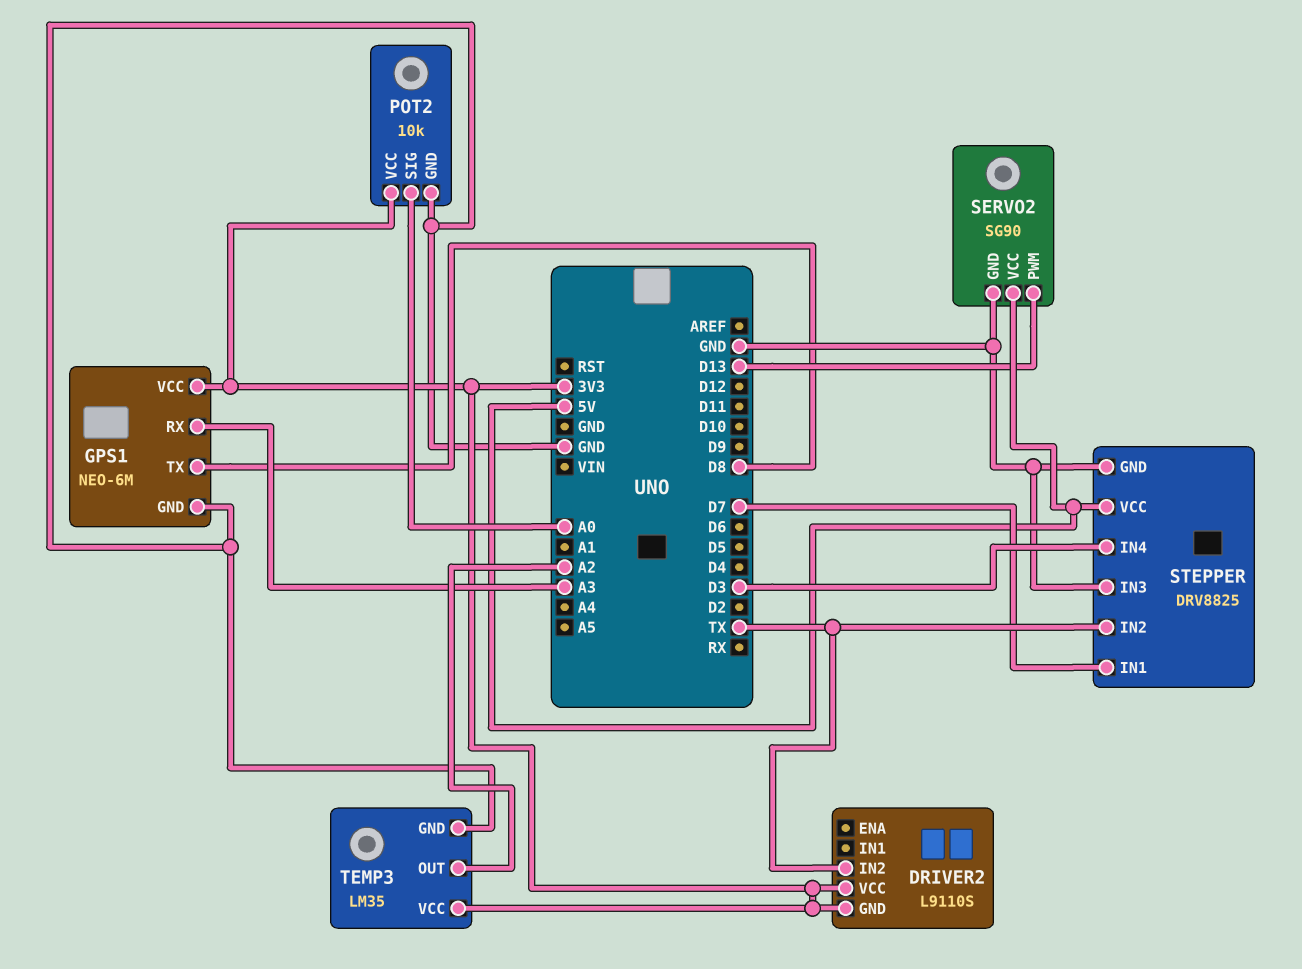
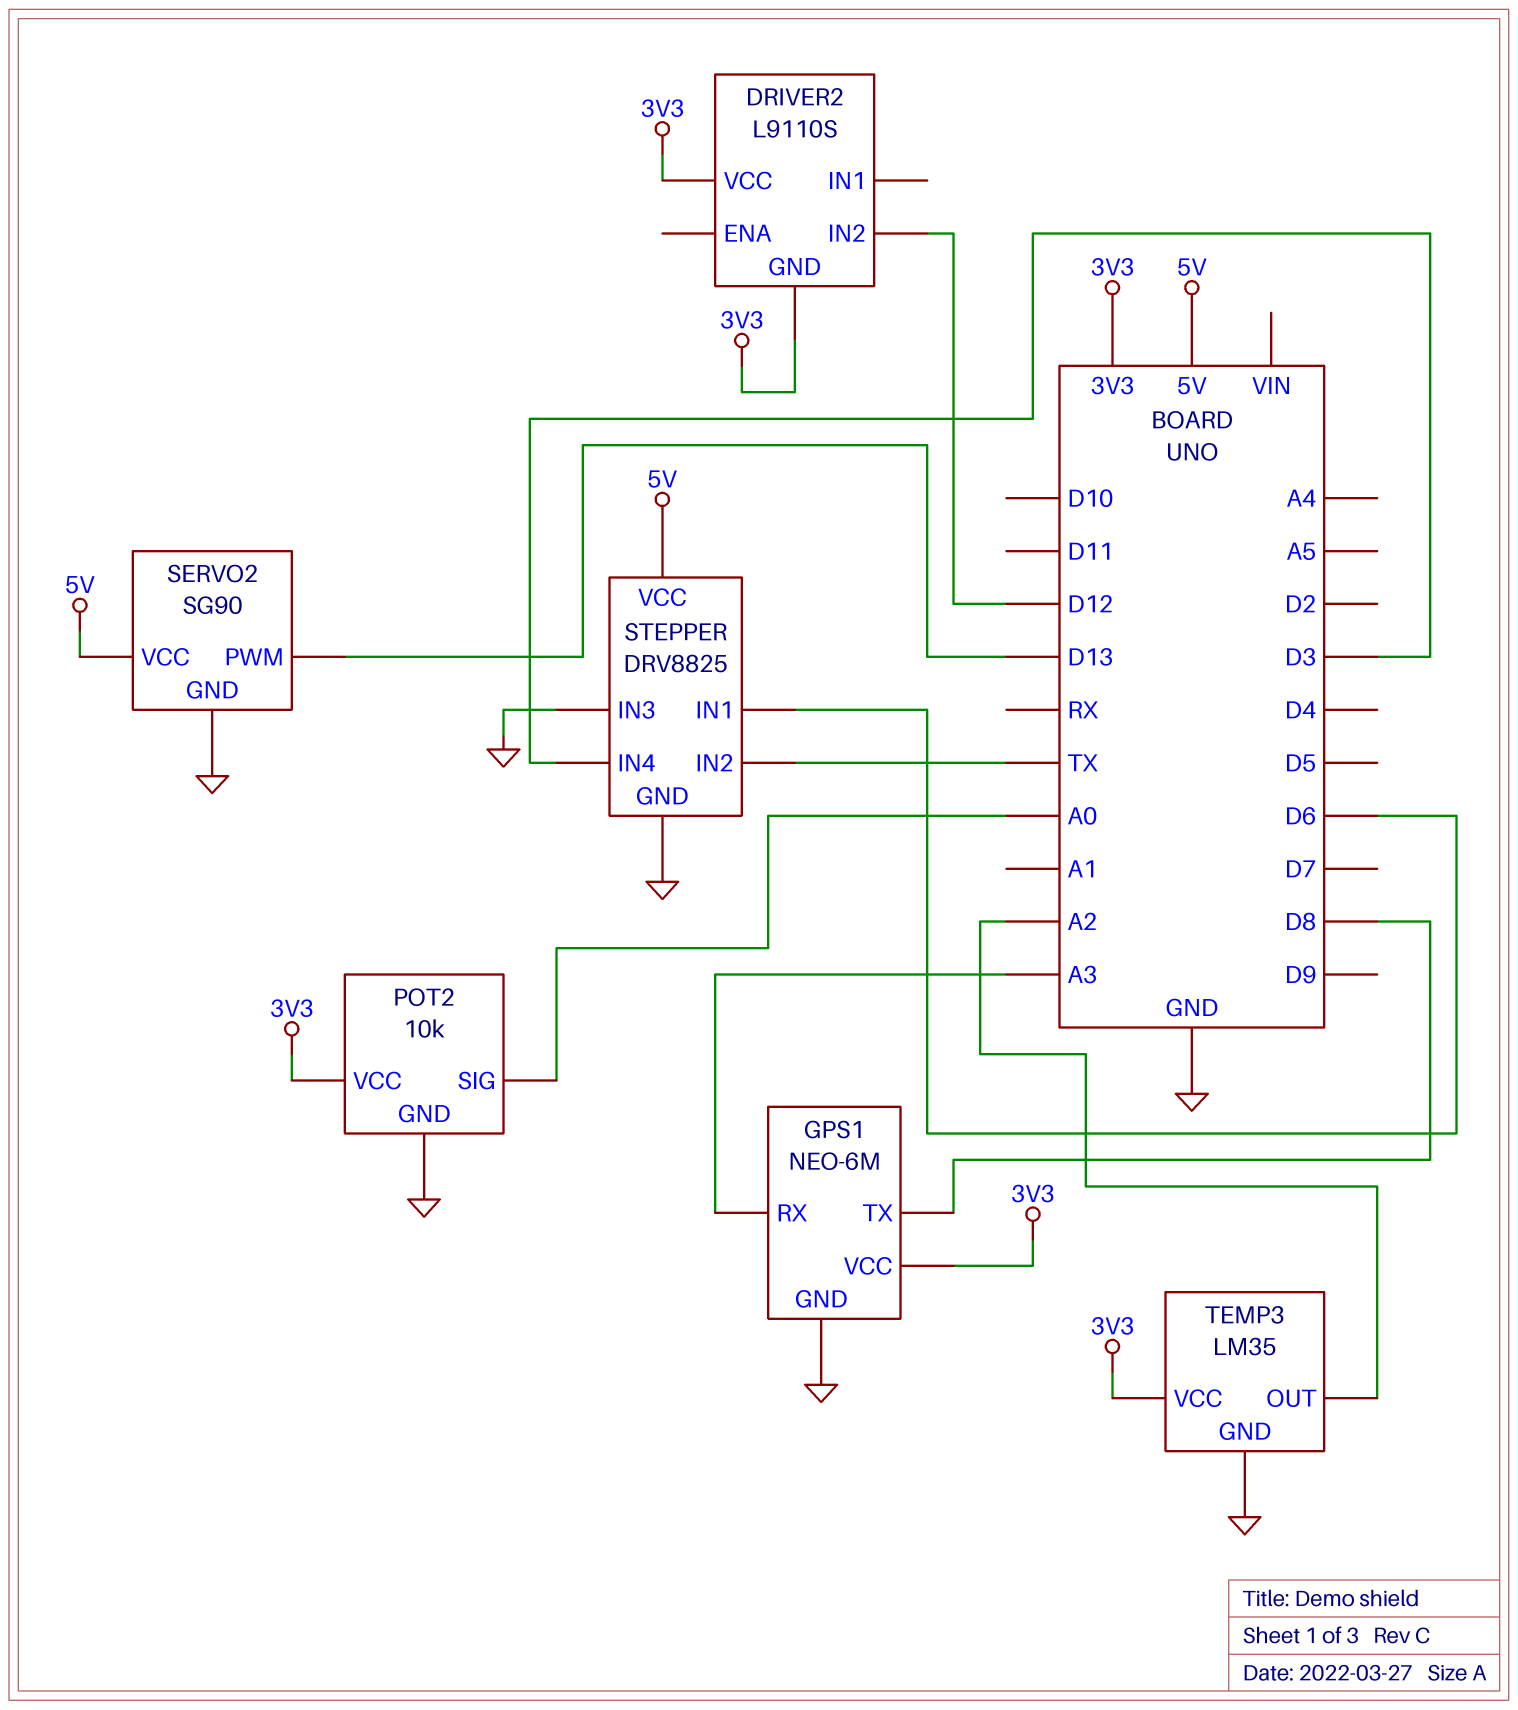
DRIVER2 pin IN2: TX -> D12
STEPPER pin IN1: D7 -> D6

